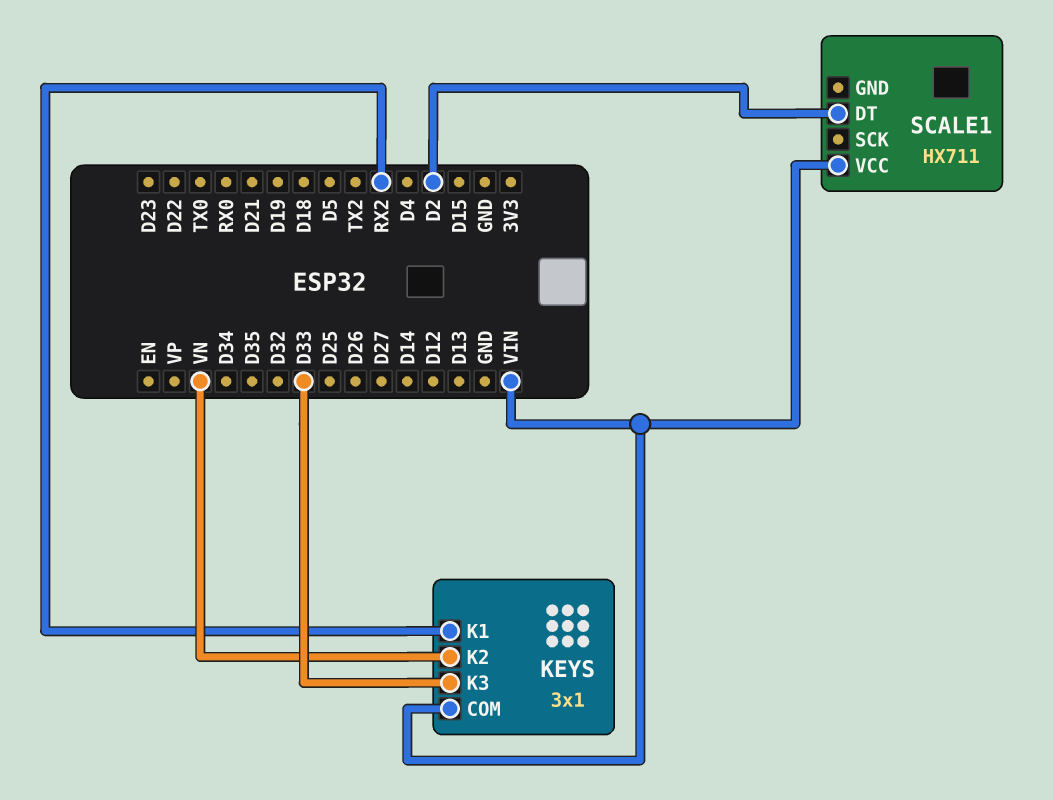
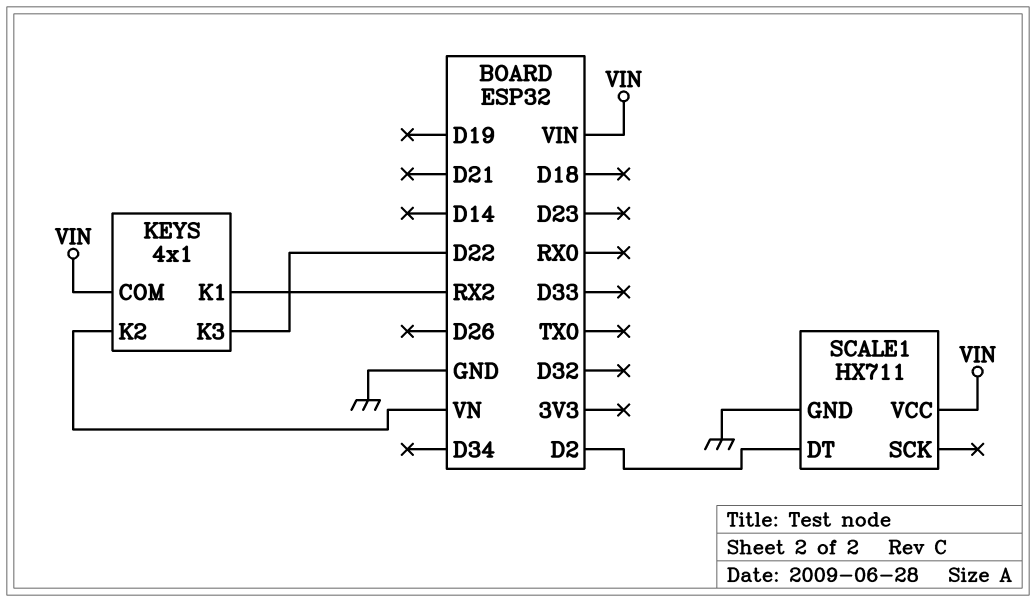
KEYS: 3x1 -> 4x1
KEYS pin K3: D33 -> D22
SCALE1 pin GND: none -> GND

